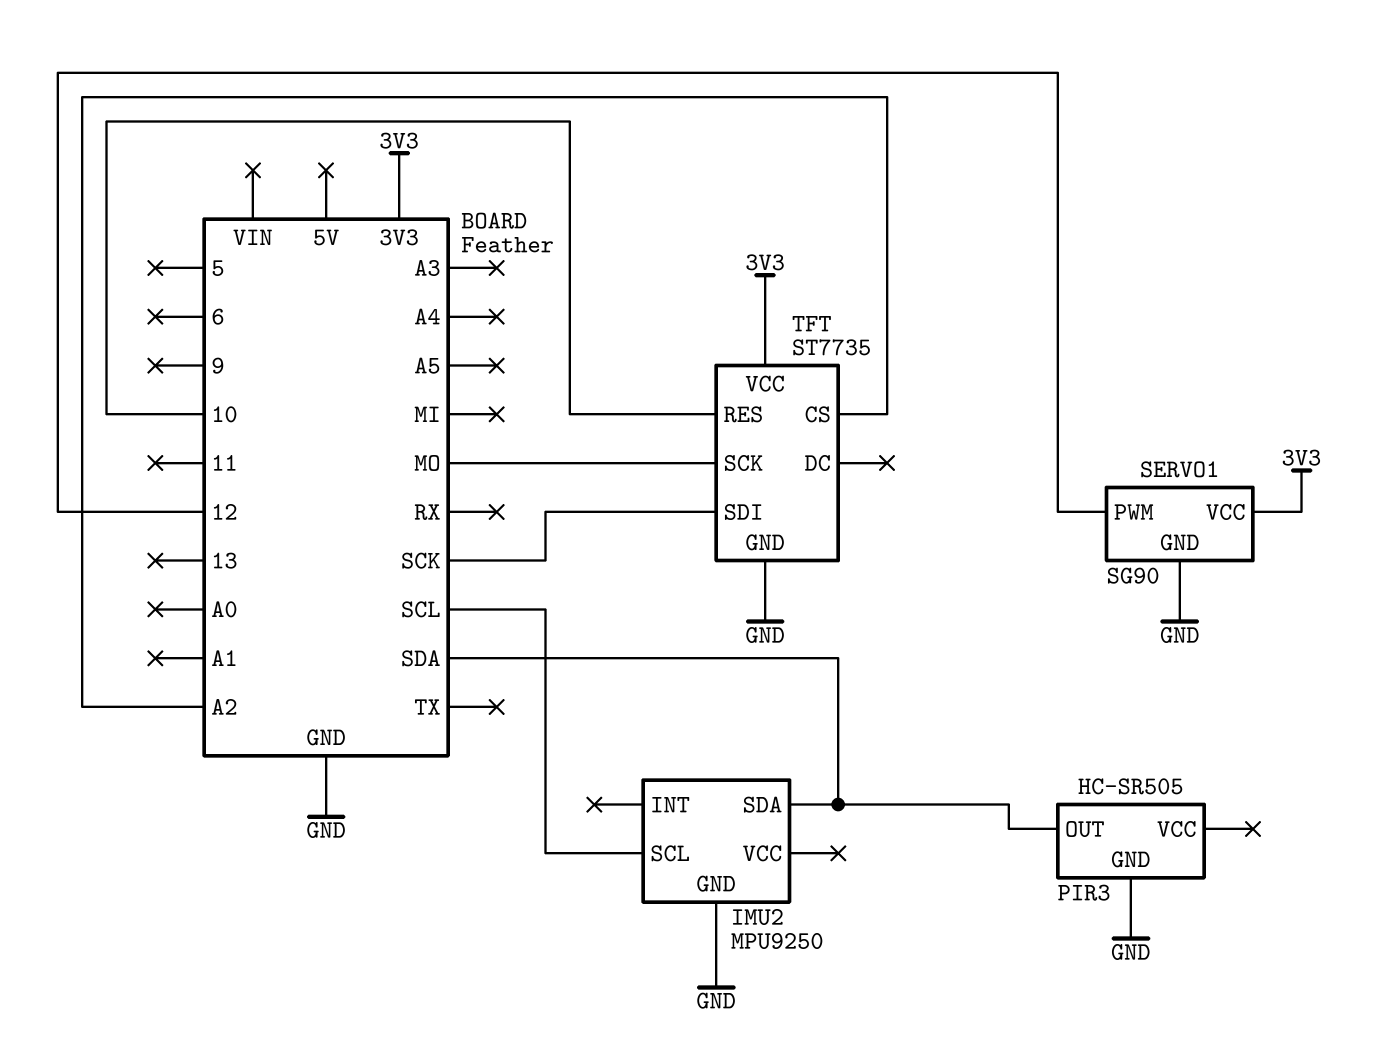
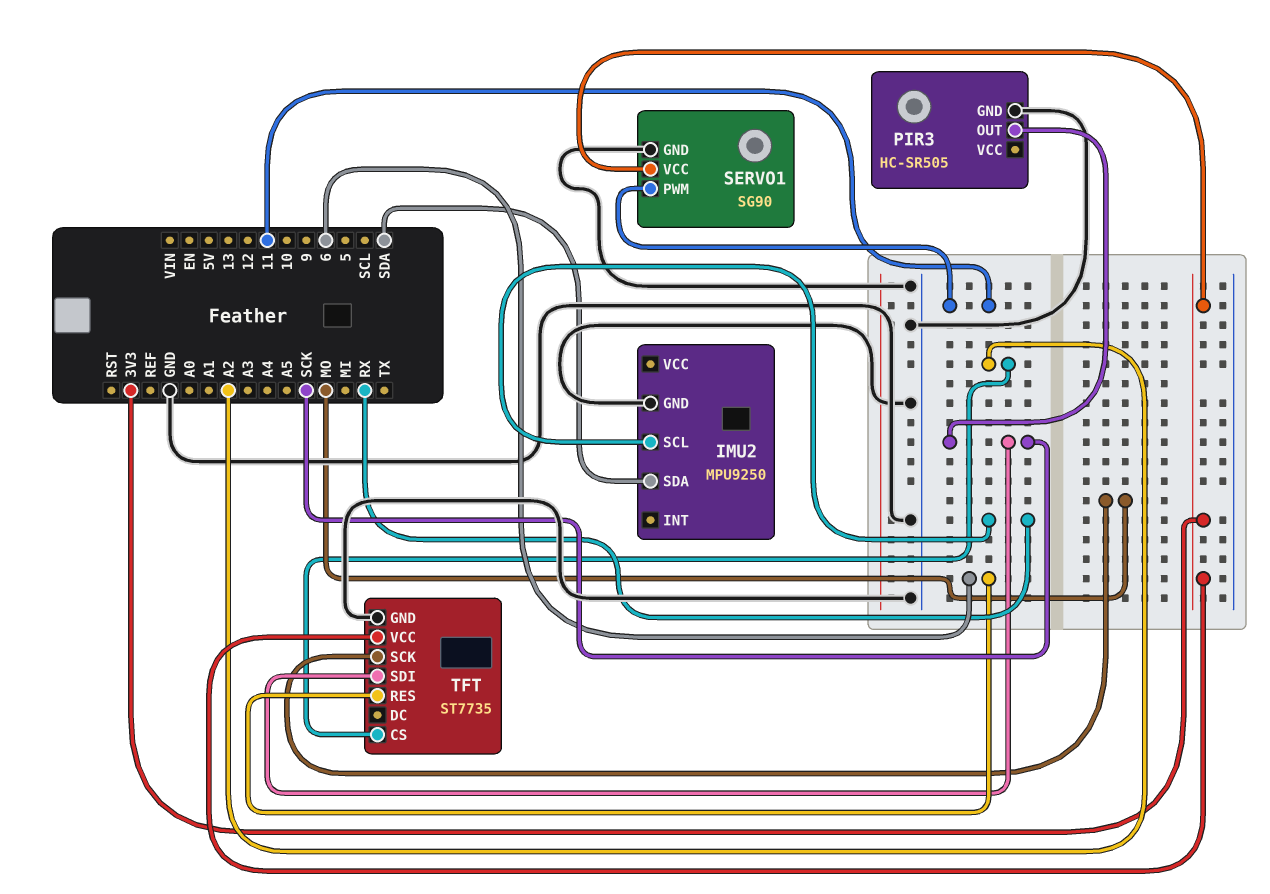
IMU2 pin SCL: SCL -> RX
PIR3 pin OUT: SDA -> SCK
SERVO1 pin PWM: 12 -> 11
TFT pin RES: 10 -> 6

